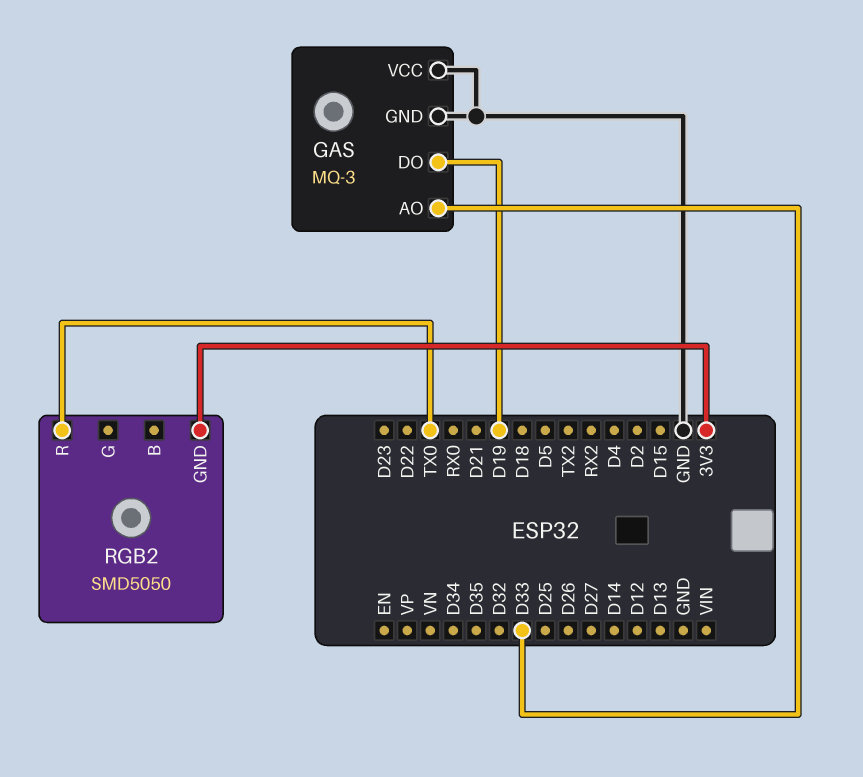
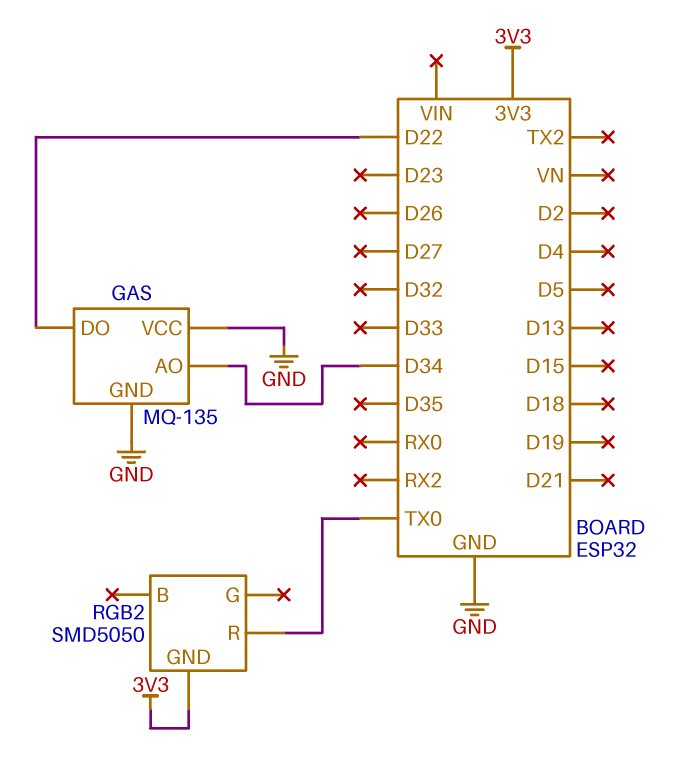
GAS: MQ-3 -> MQ-135
GAS pin AO: D33 -> D34
GAS pin DO: D19 -> D22

